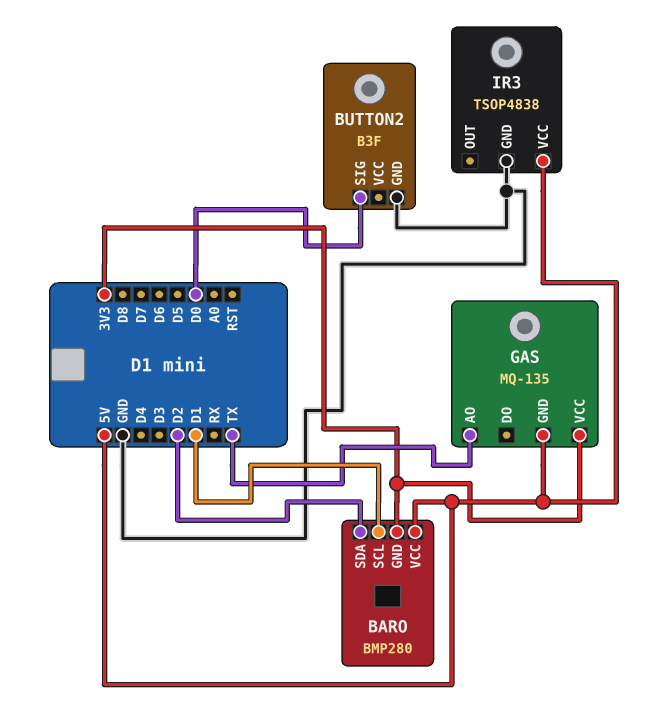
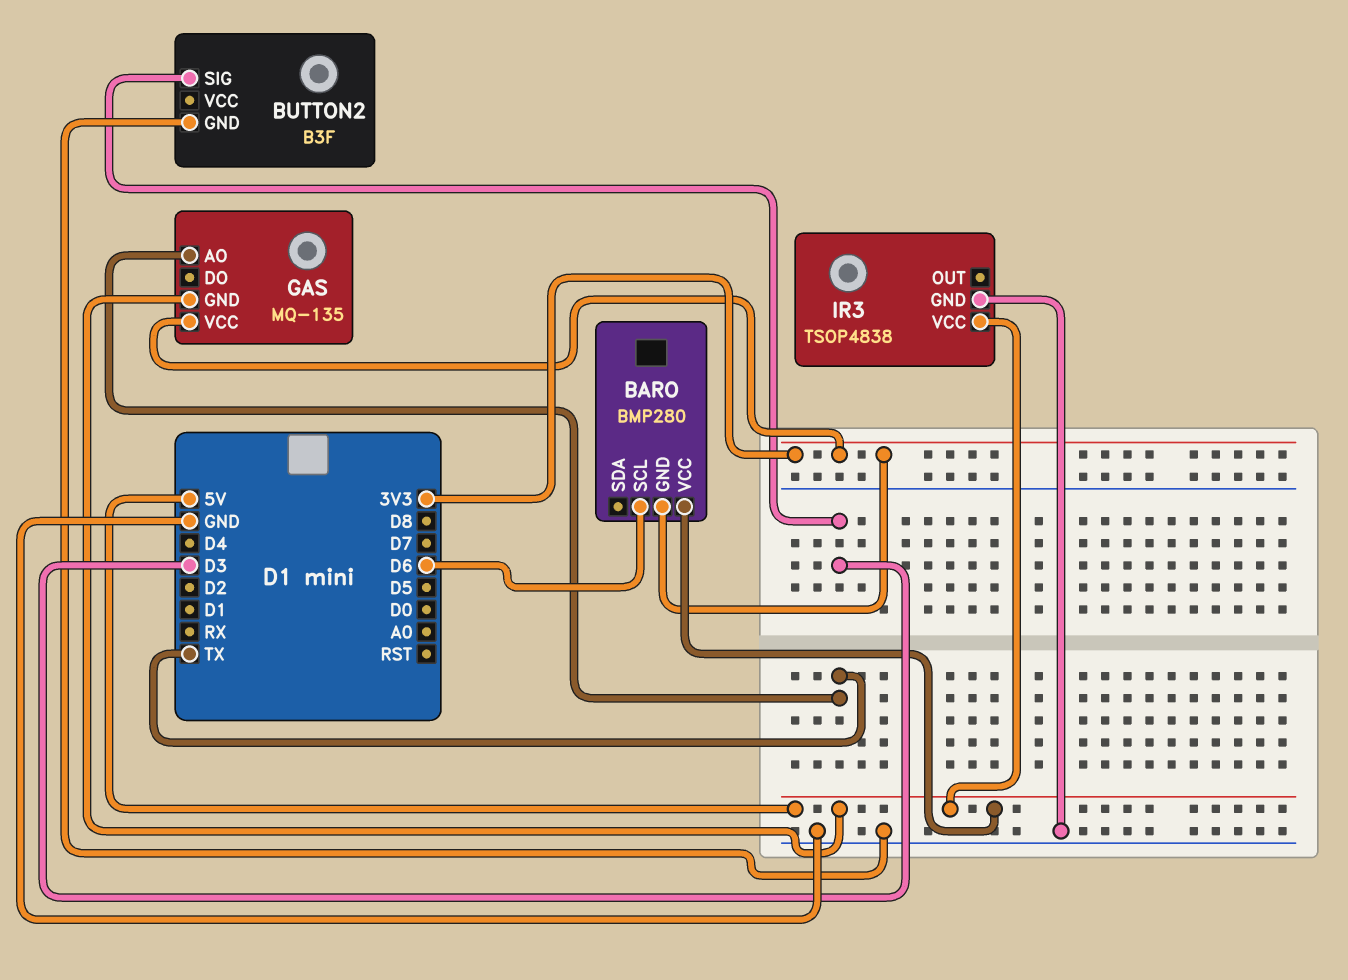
BARO pin SCL: D1 -> D6
BARO pin SDA: D2 -> none
BUTTON2 pin SIG: D0 -> D3

